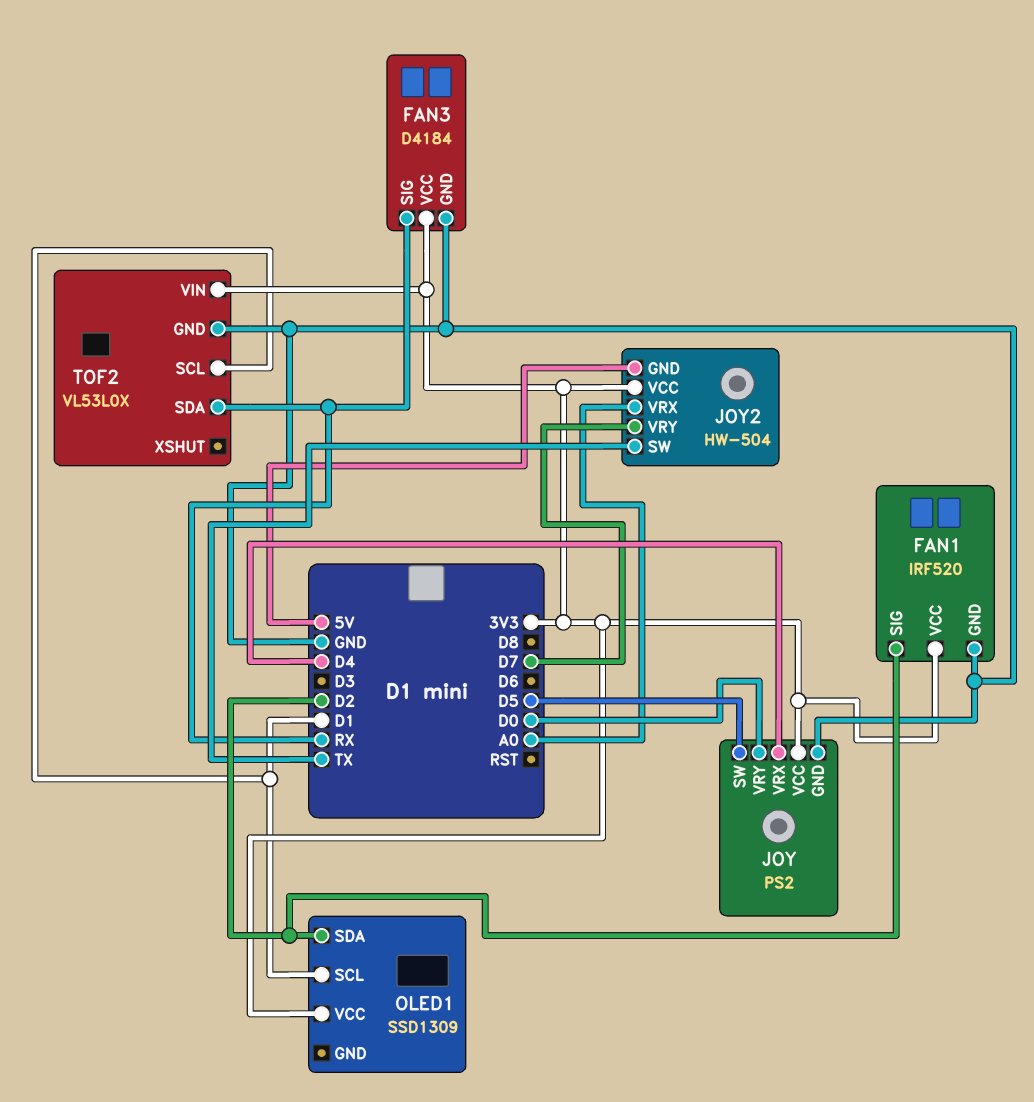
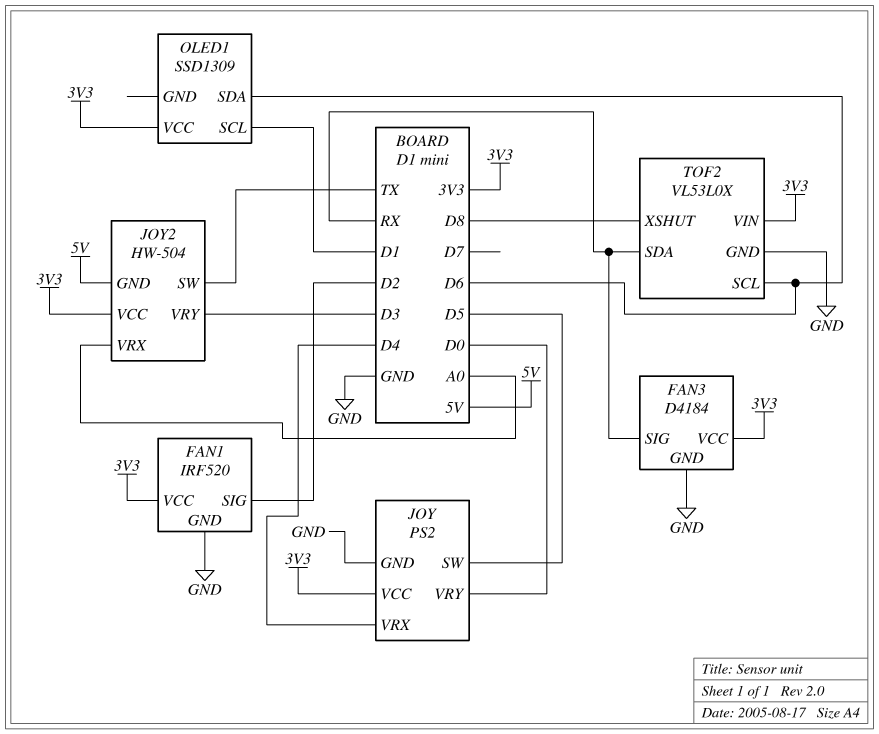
JOY2 pin VRY: D7 -> D3
OLED1 pin SDA: D2 -> D6
TOF2 pin SCL: D1 -> D6
TOF2 pin XSHUT: none -> D8

